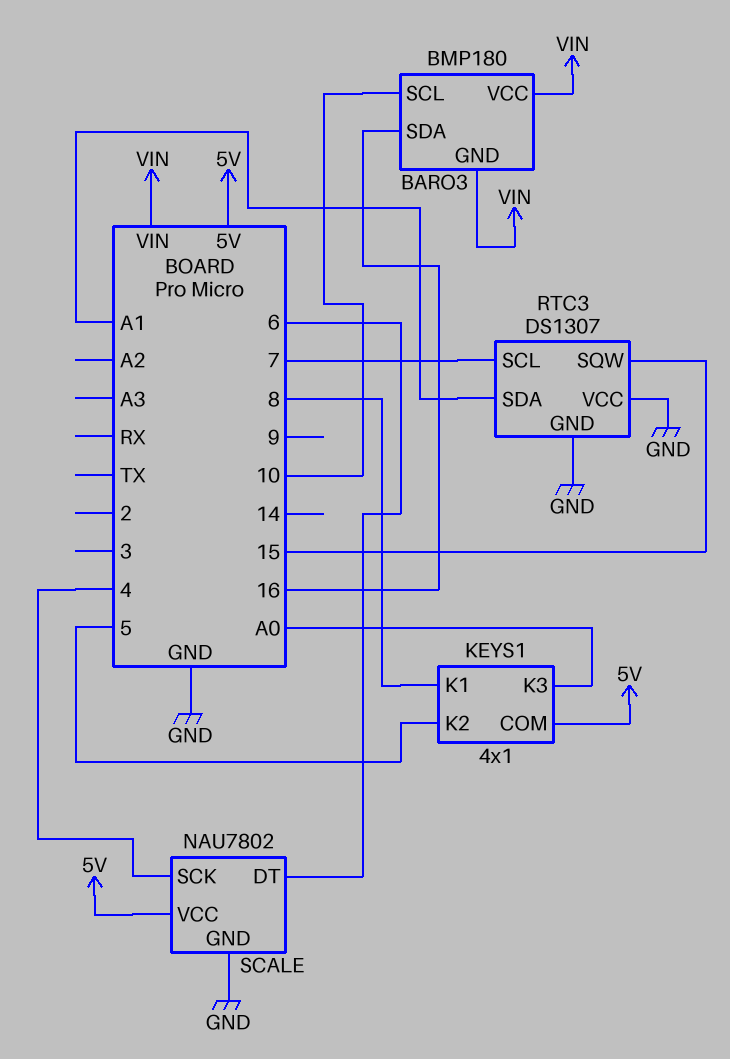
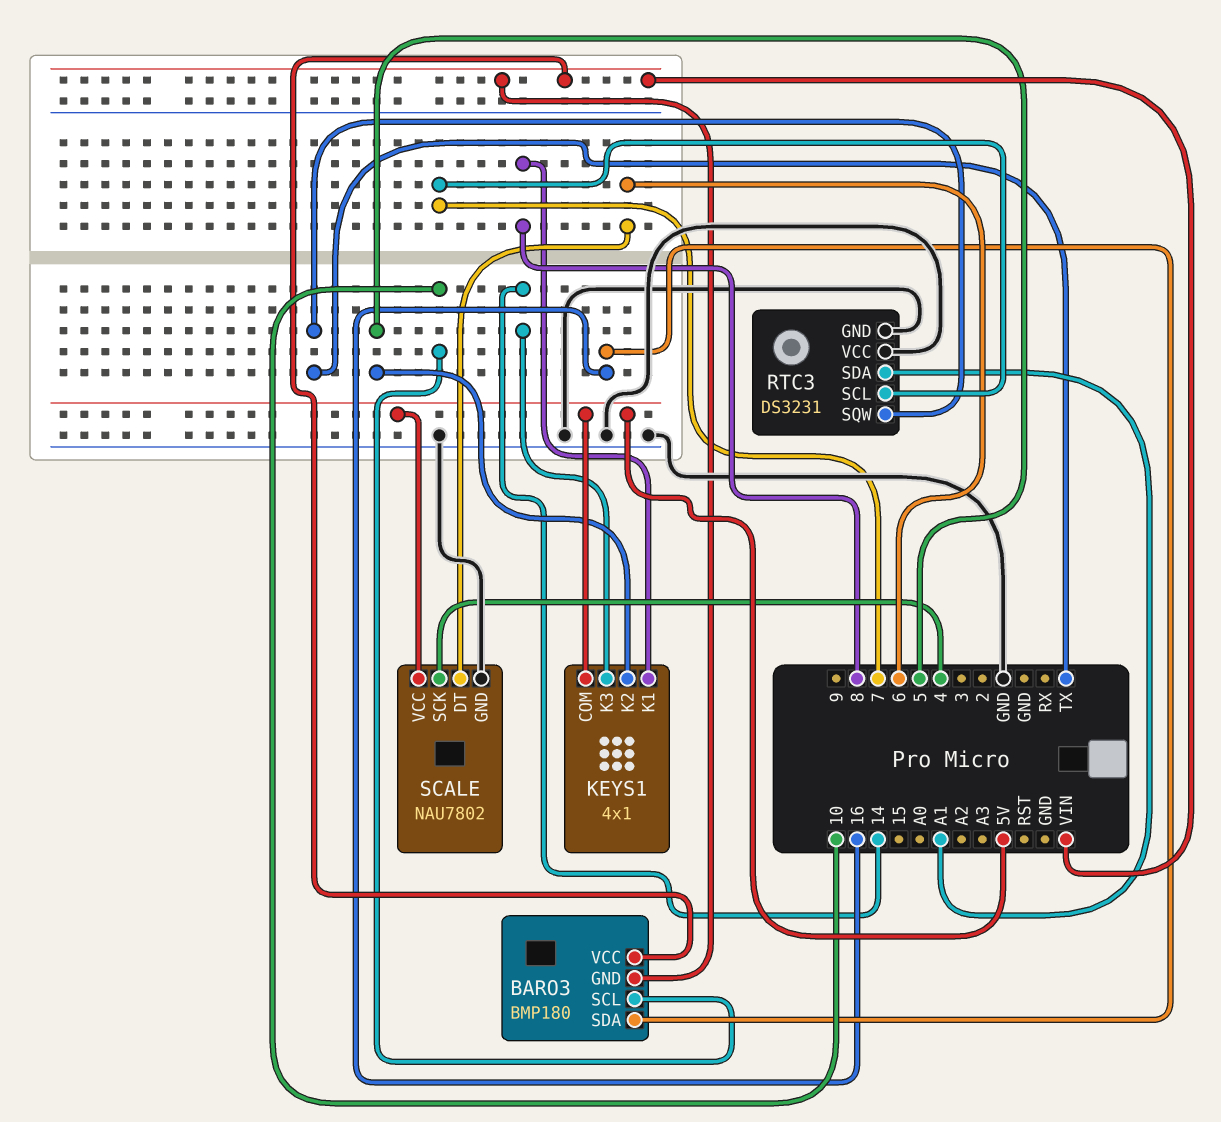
KEYS1 pin K3: A0 -> 14
RTC3: DS1307 -> DS3231
RTC3 pin SQW: 15 -> TX

